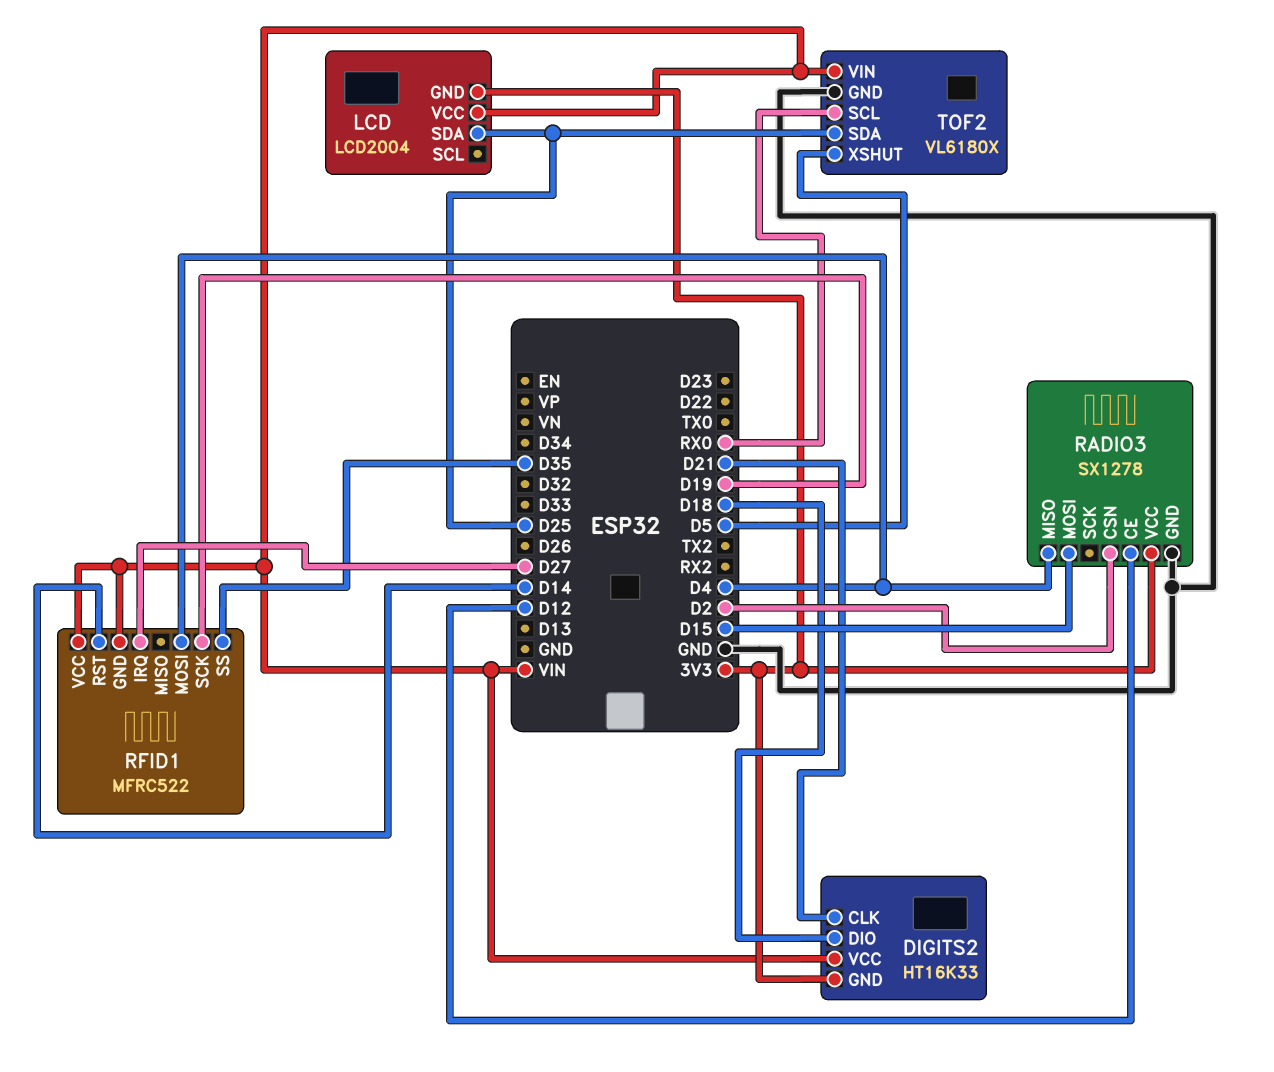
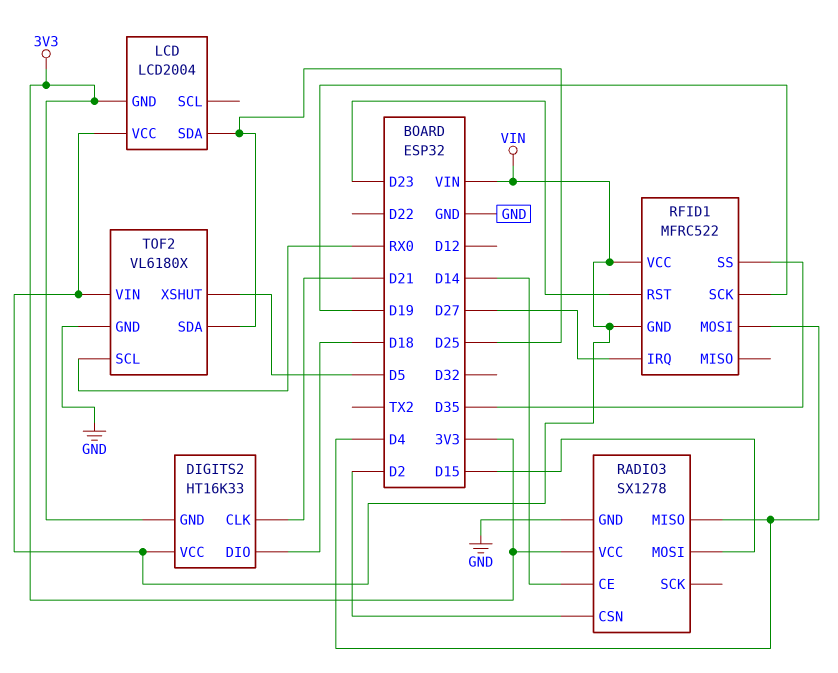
RADIO3 pin CE: D12 -> D14
RFID1 pin RST: D14 -> D23

